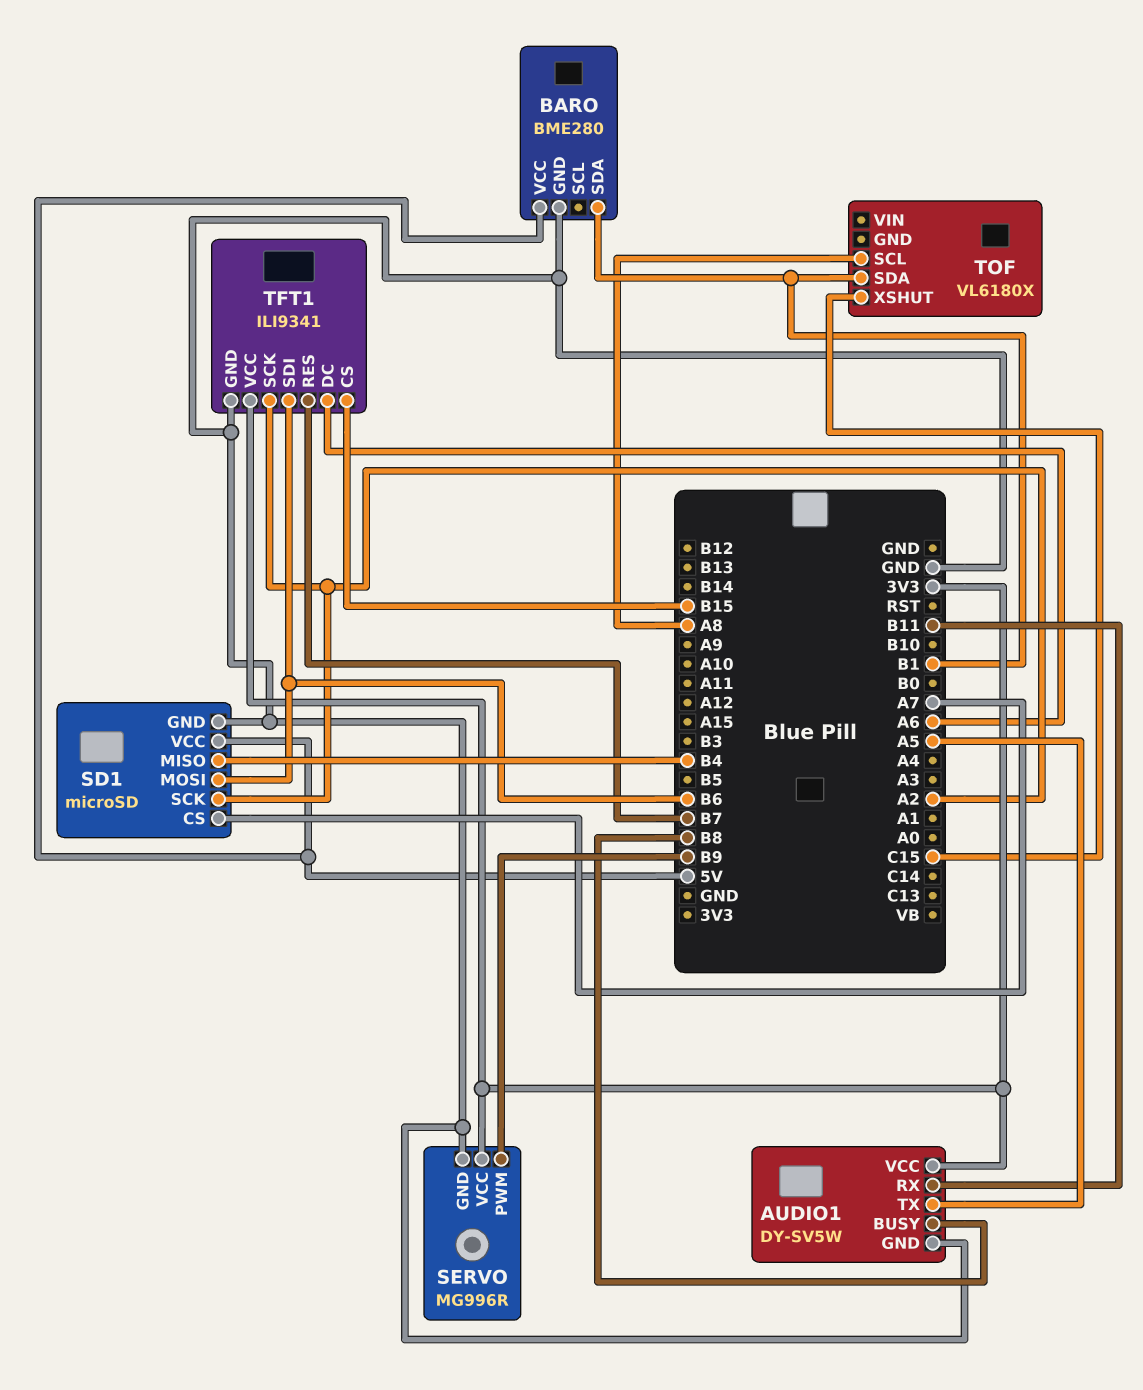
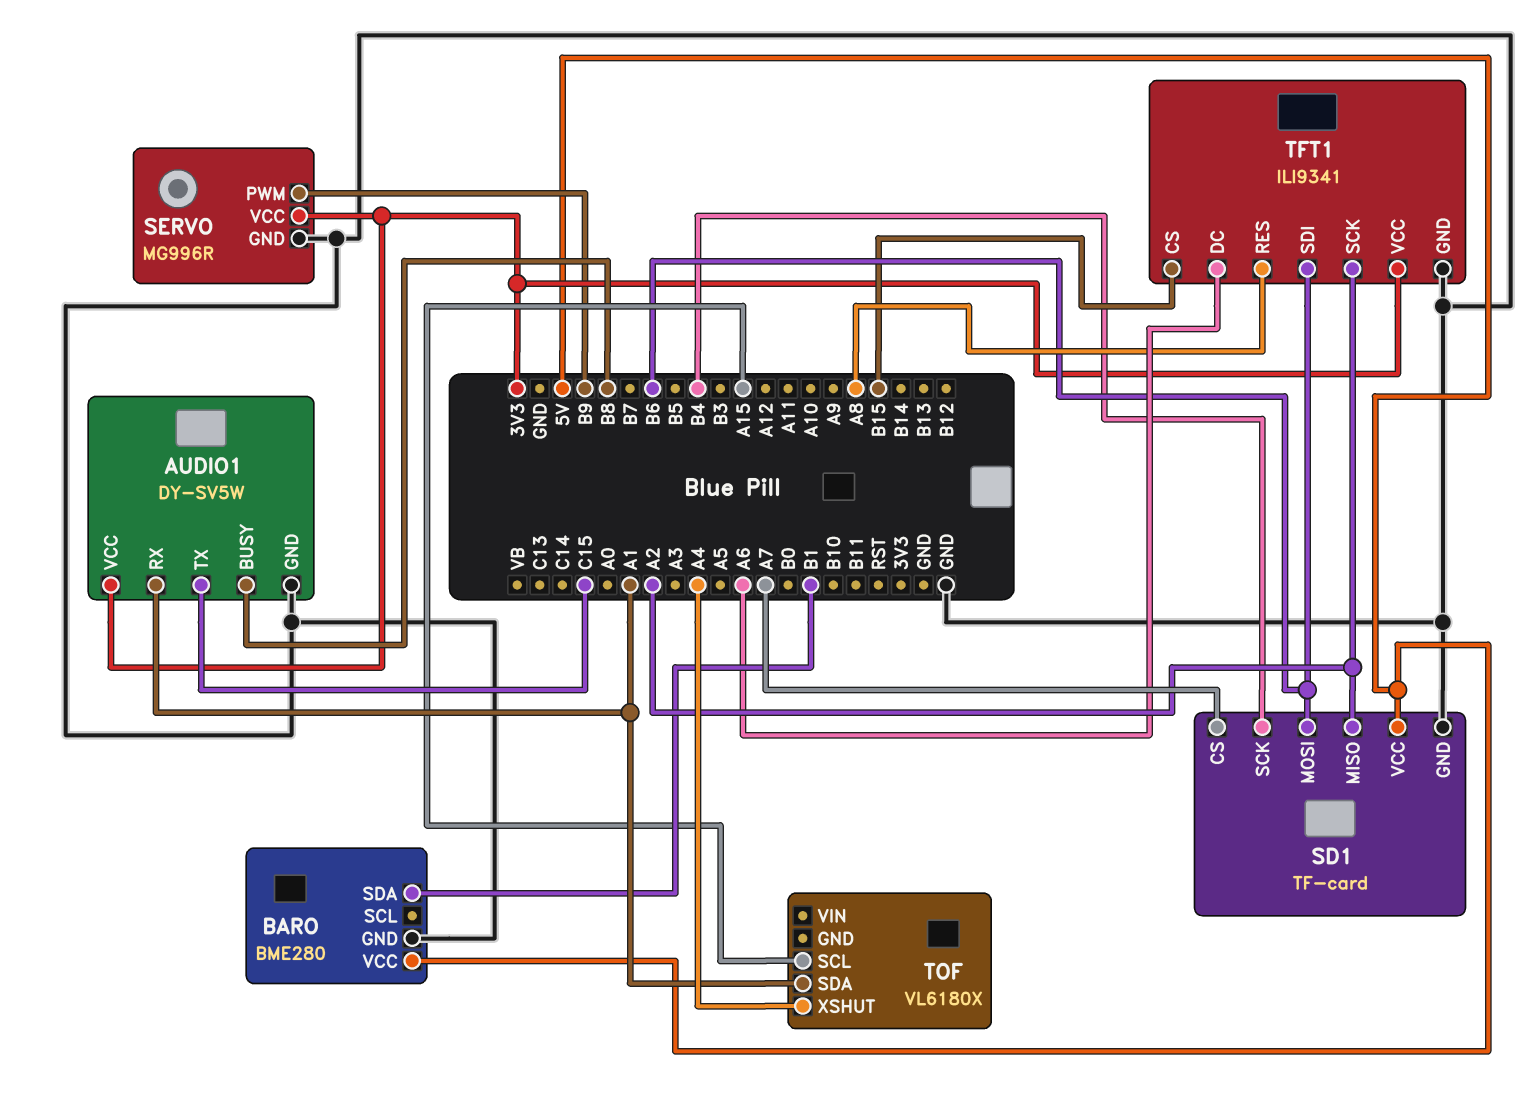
AUDIO1 pin RX: B11 -> A1
AUDIO1 pin TX: A5 -> C15
SD1: microSD -> TF-card
SD1 pin MISO: B4 -> A2
SD1 pin SCK: A2 -> B4
TFT1 pin RES: B7 -> A8
TOF pin SCL: A8 -> A15
TOF pin SDA: B1 -> A1
TOF pin XSHUT: C15 -> A4

